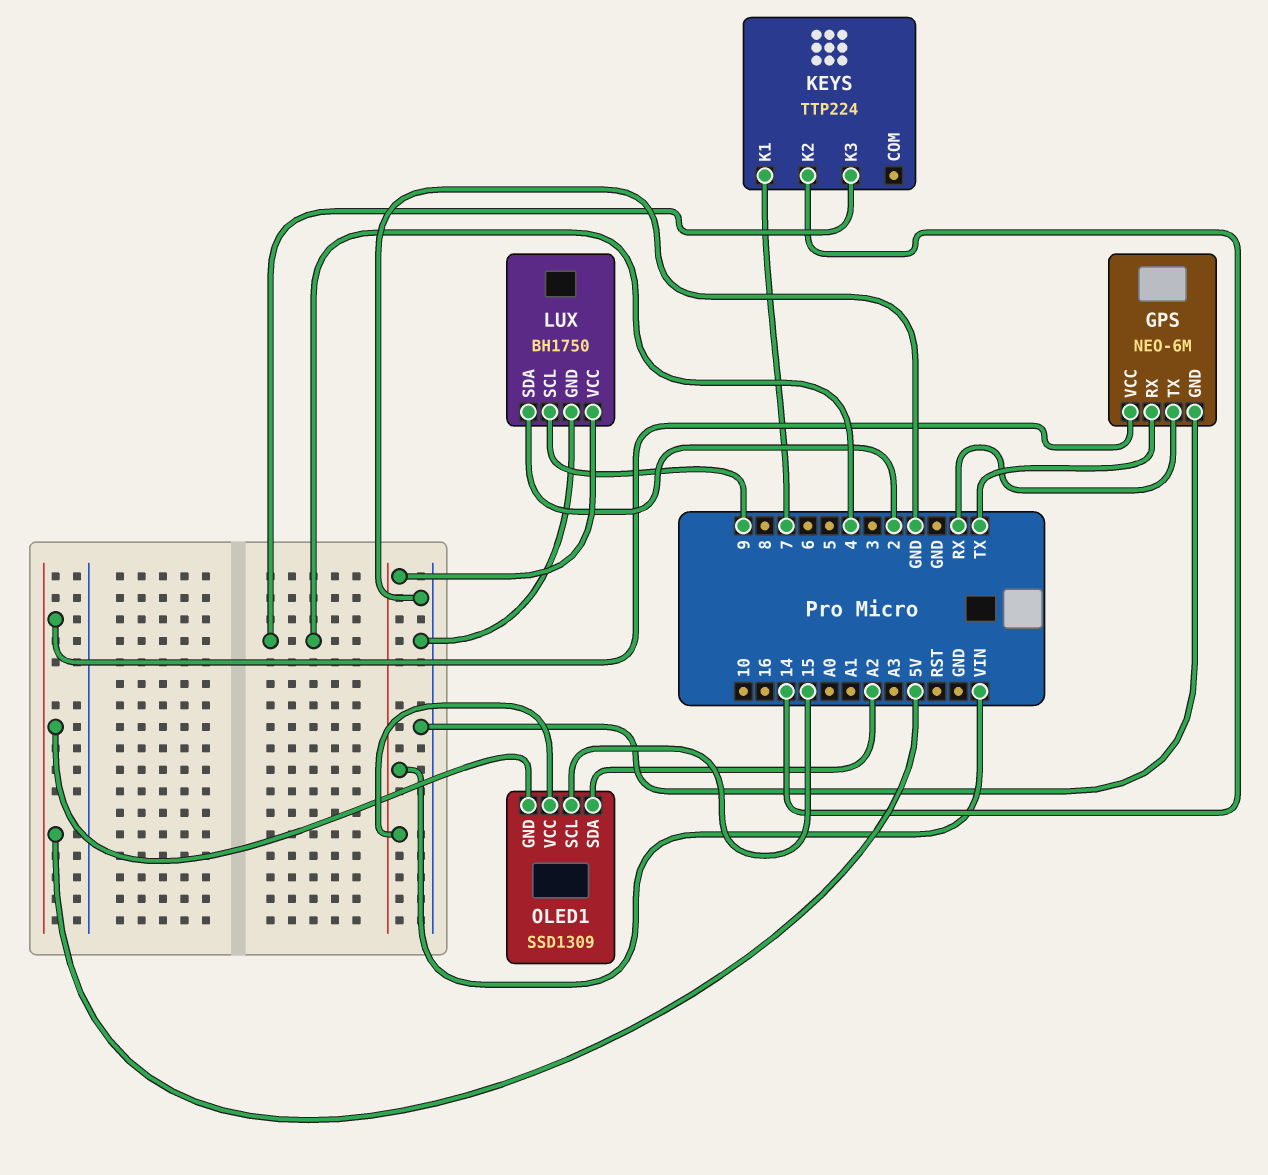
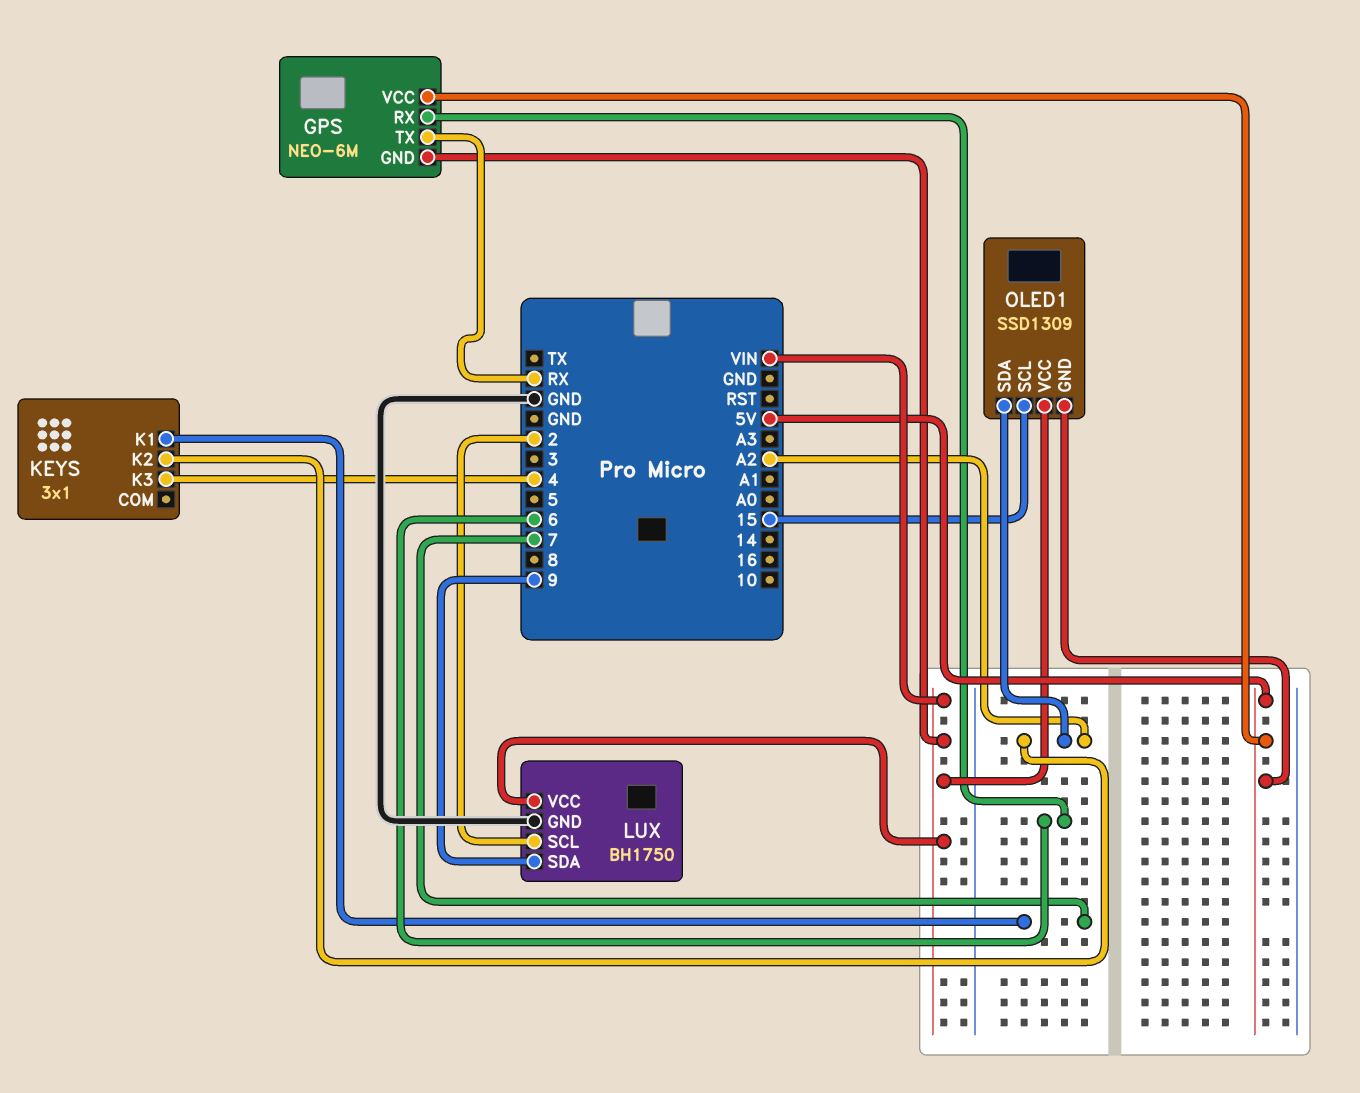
GPS pin GND: GND -> VIN
GPS pin RX: TX -> 6
KEYS: TTP224 -> 3x1
KEYS pin K2: 14 -> A2
LUX pin SCL: 9 -> 2
LUX pin SDA: 2 -> 9

